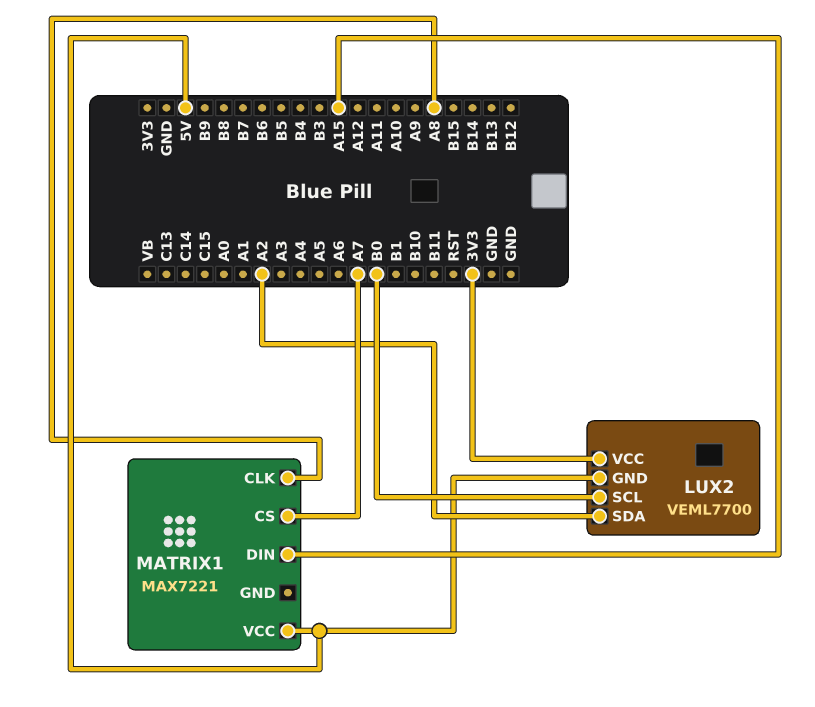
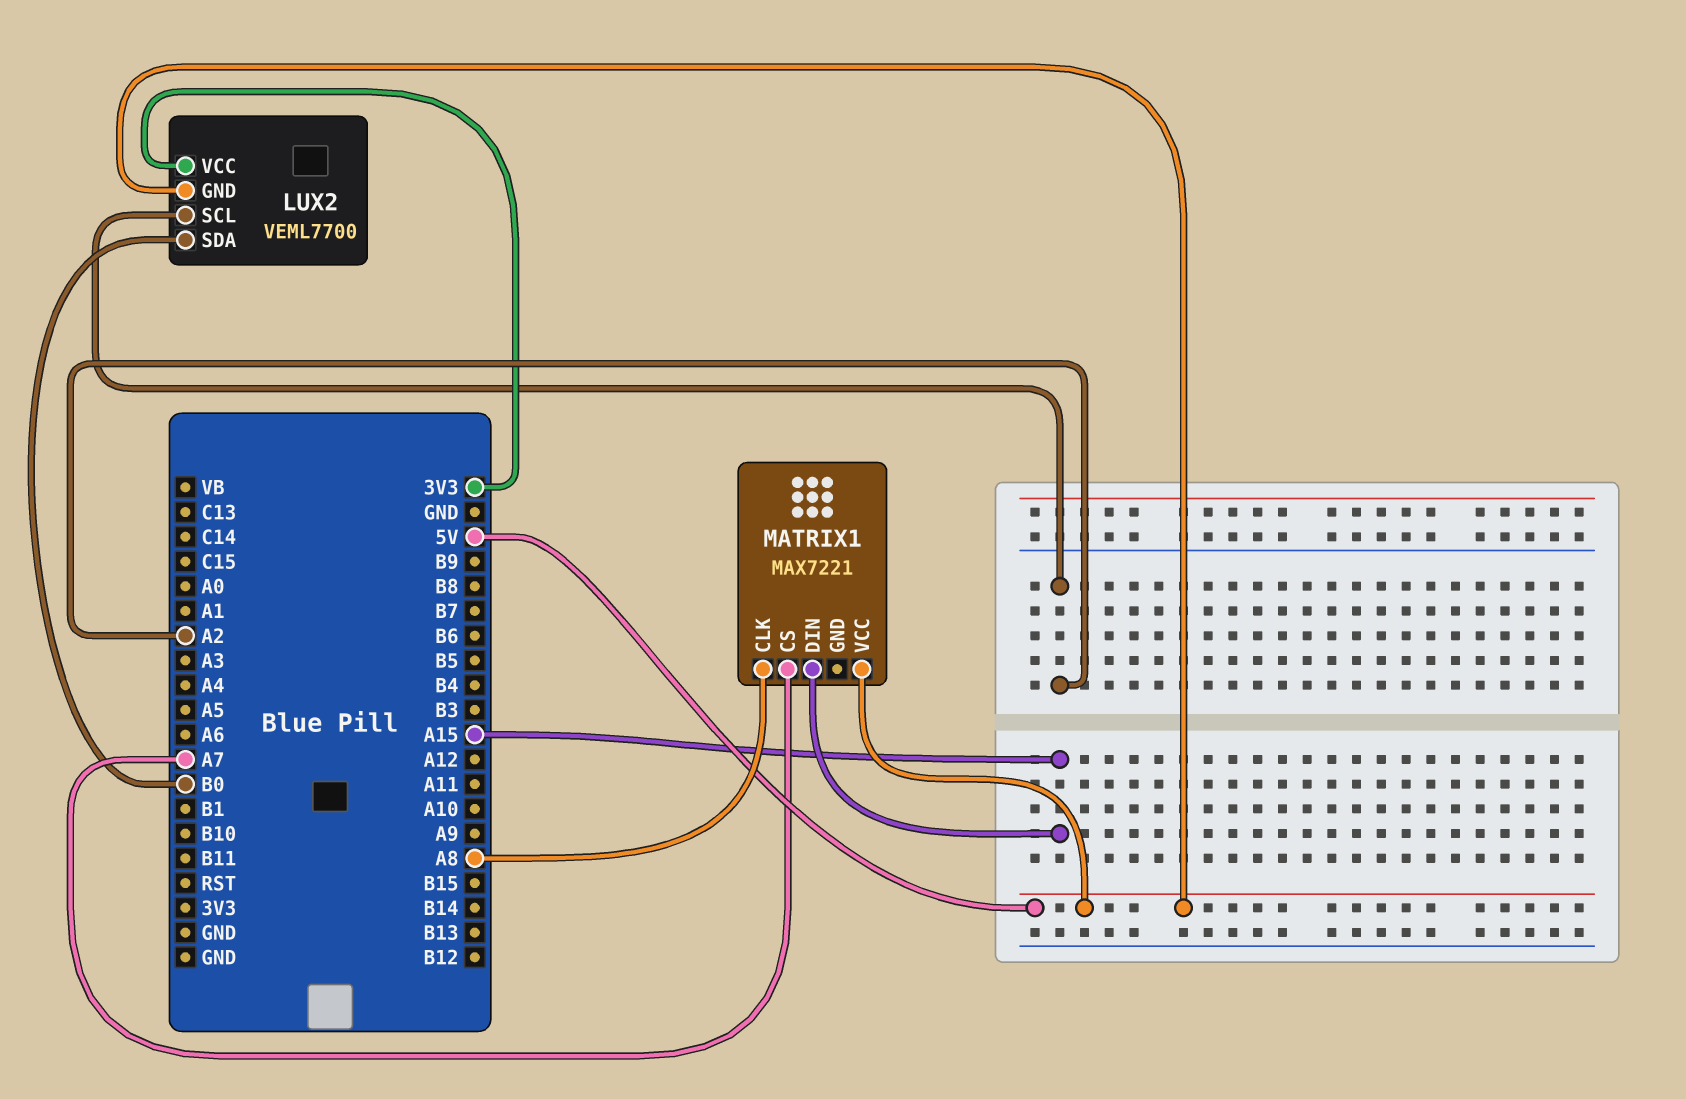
LUX2 pin SCL: B0 -> A2
LUX2 pin SDA: A2 -> B0

